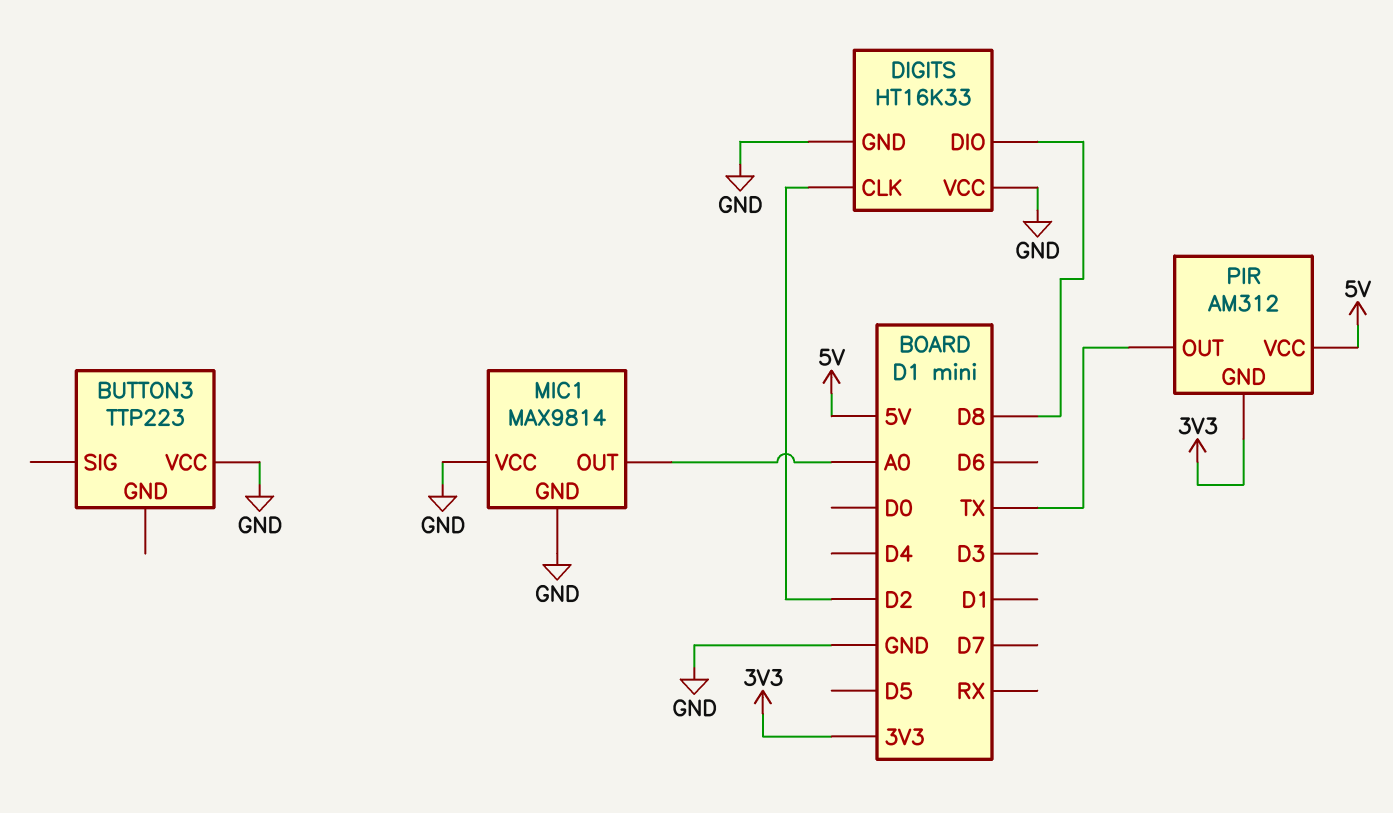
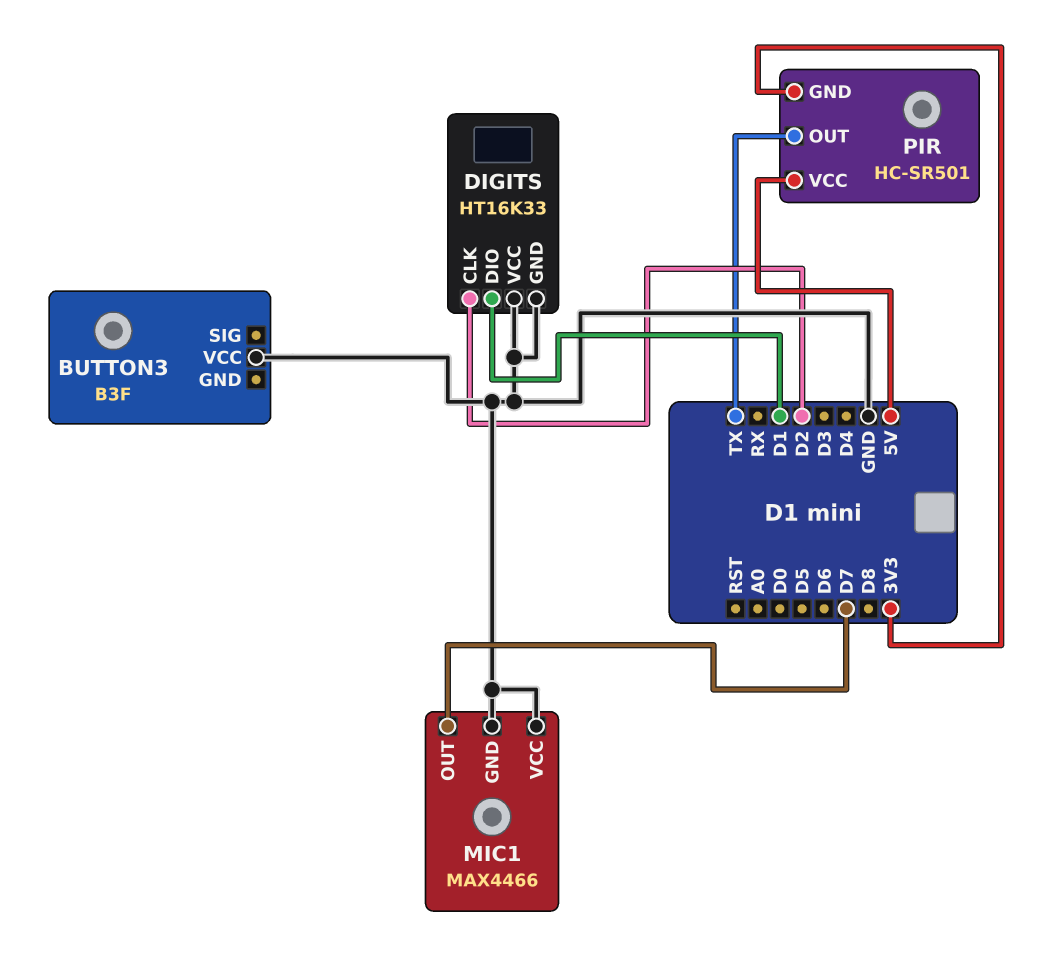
BUTTON3: TTP223 -> B3F
DIGITS pin DIO: D8 -> D1
MIC1: MAX9814 -> MAX4466
MIC1 pin OUT: A0 -> D7
PIR: AM312 -> HC-SR501

